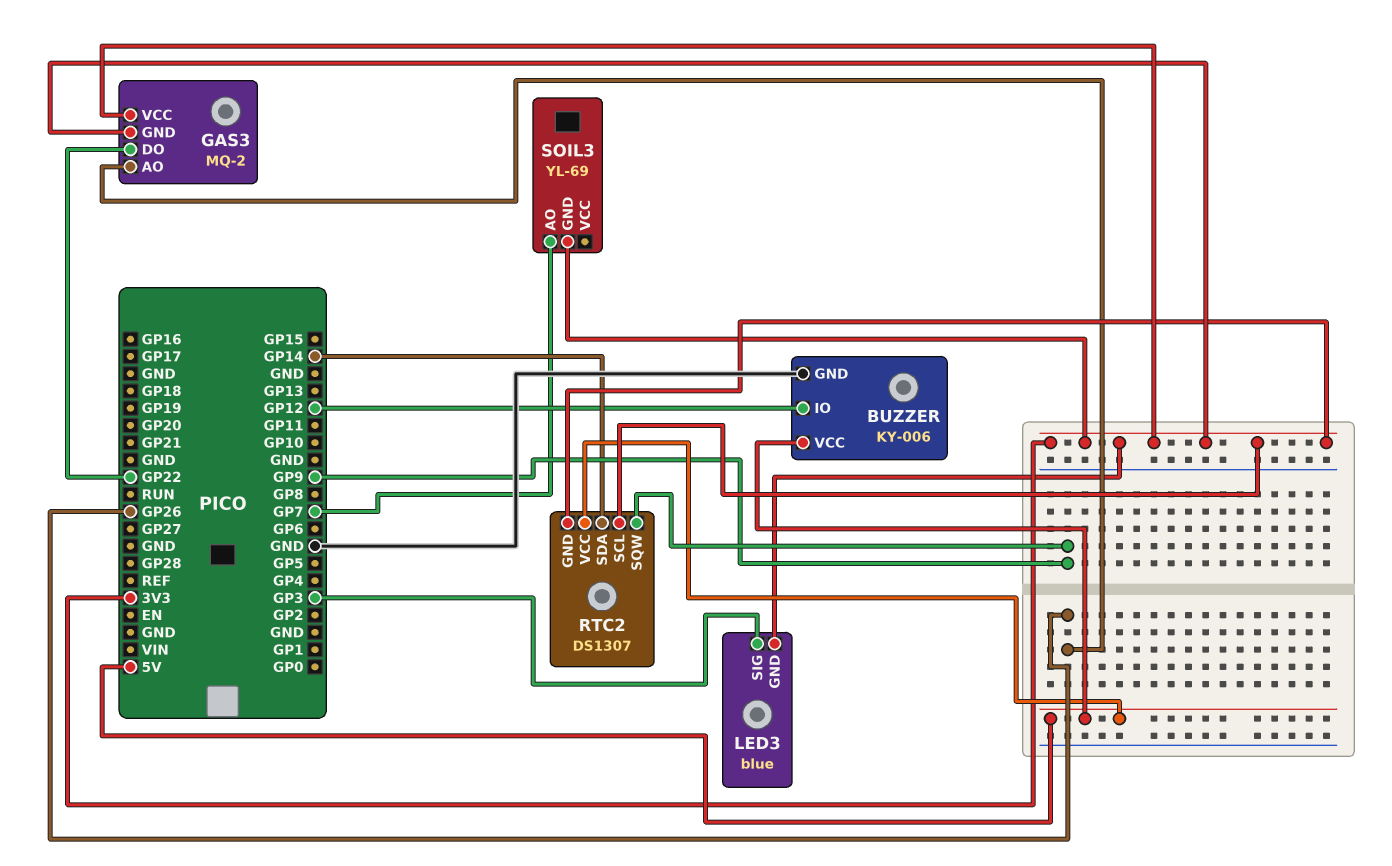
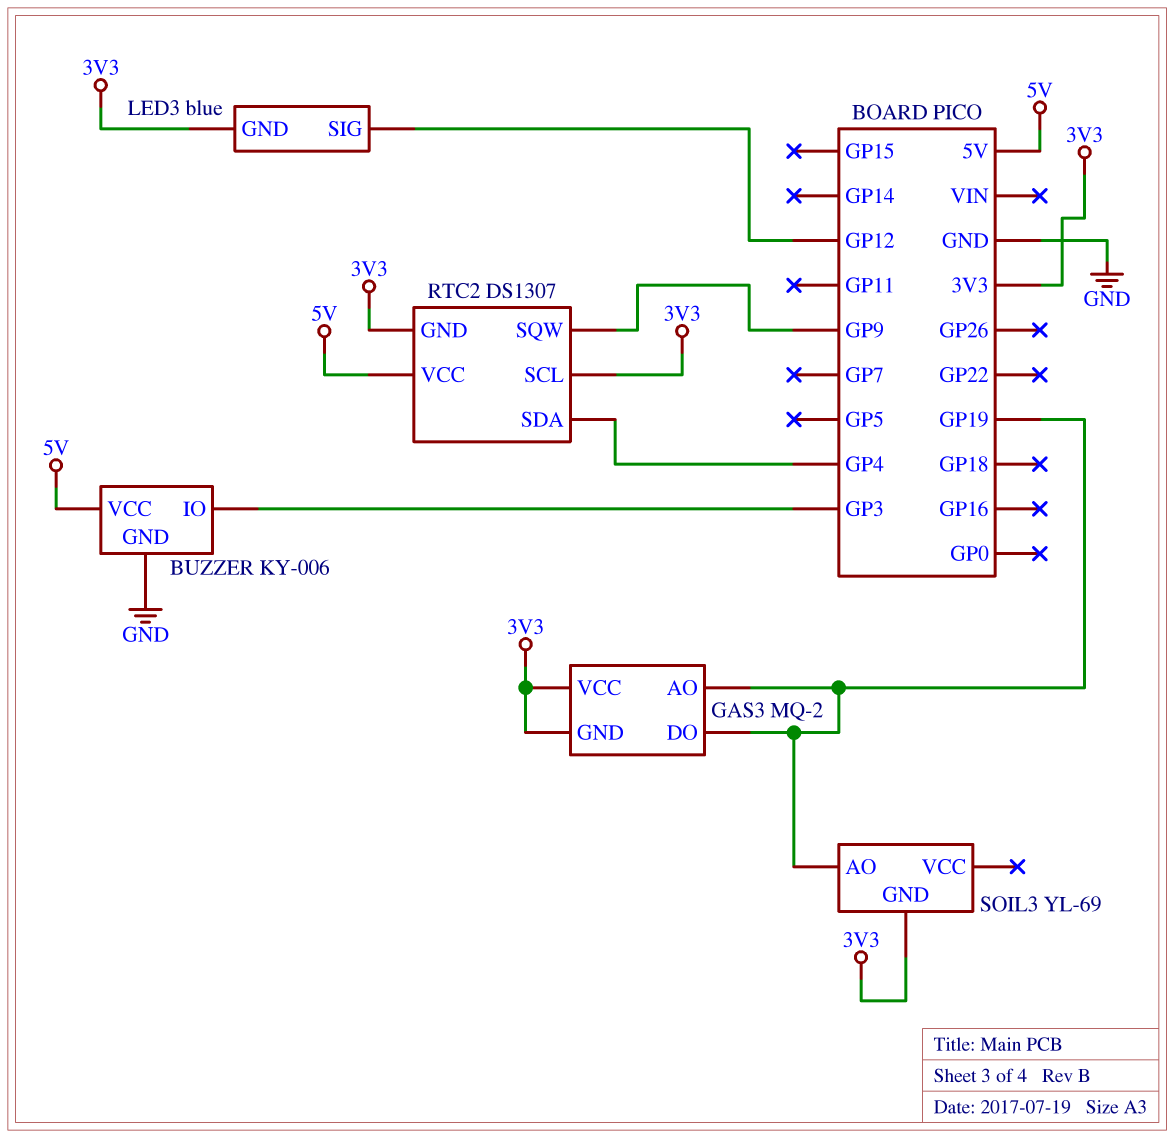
BUZZER pin IO: GP12 -> GP3
GAS3 pin AO: GP26 -> GP19
GAS3 pin DO: GP22 -> GP19
LED3 pin SIG: GP3 -> GP12
RTC2 pin SDA: GP14 -> GP4
SOIL3 pin AO: GP7 -> GP19

